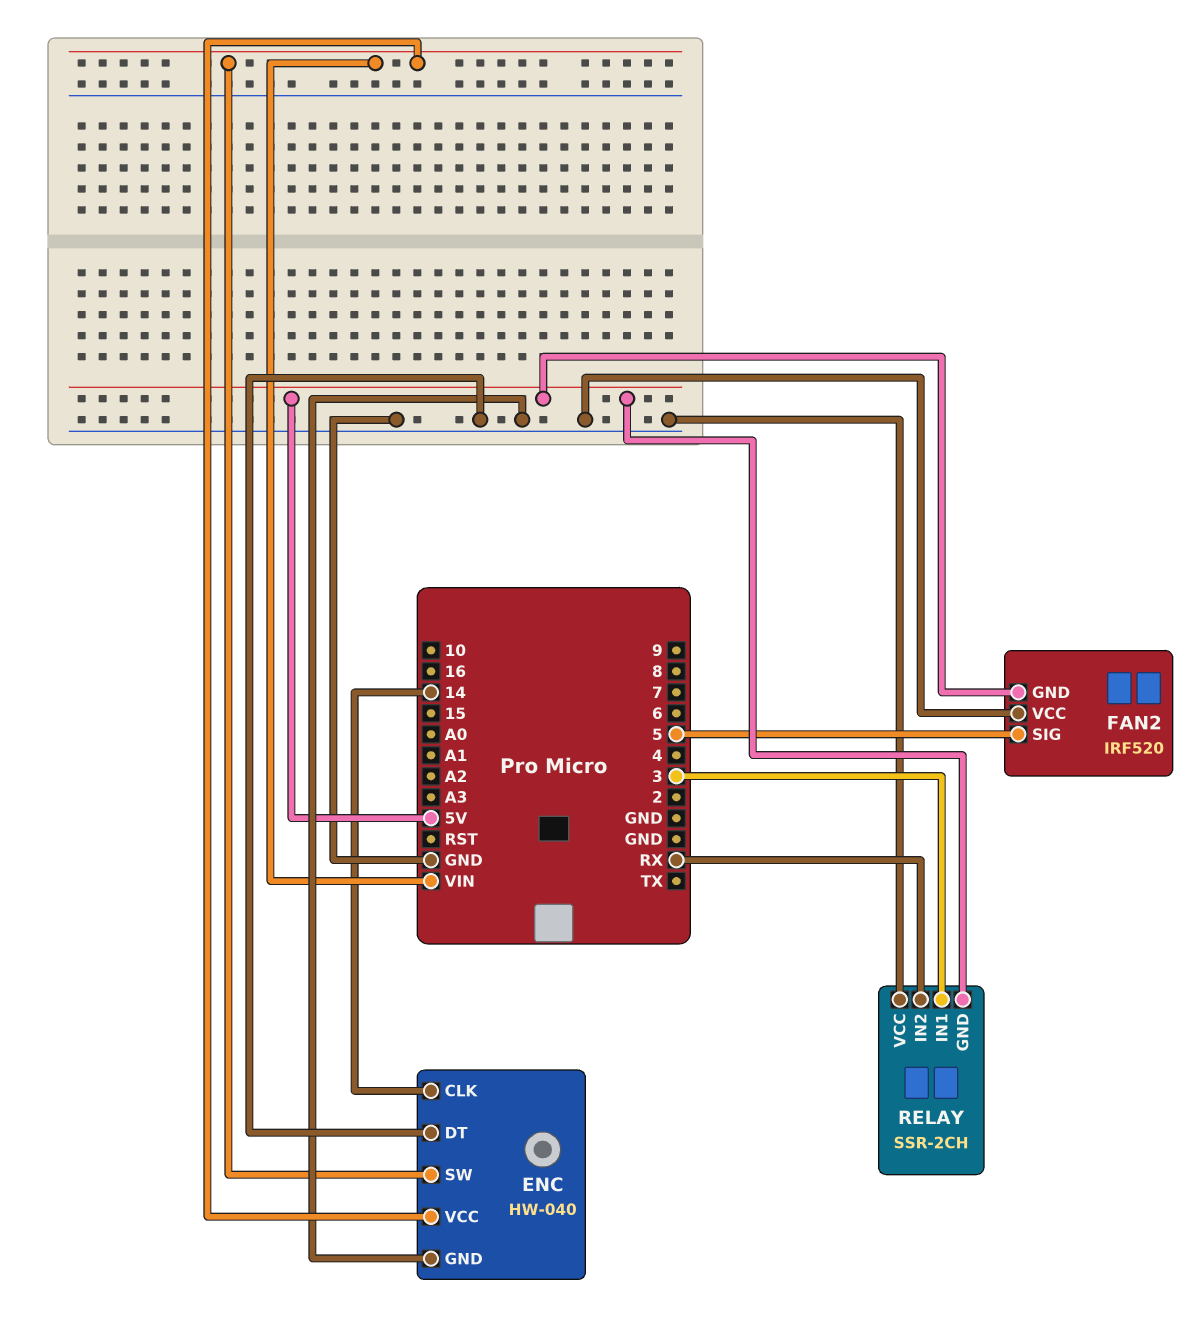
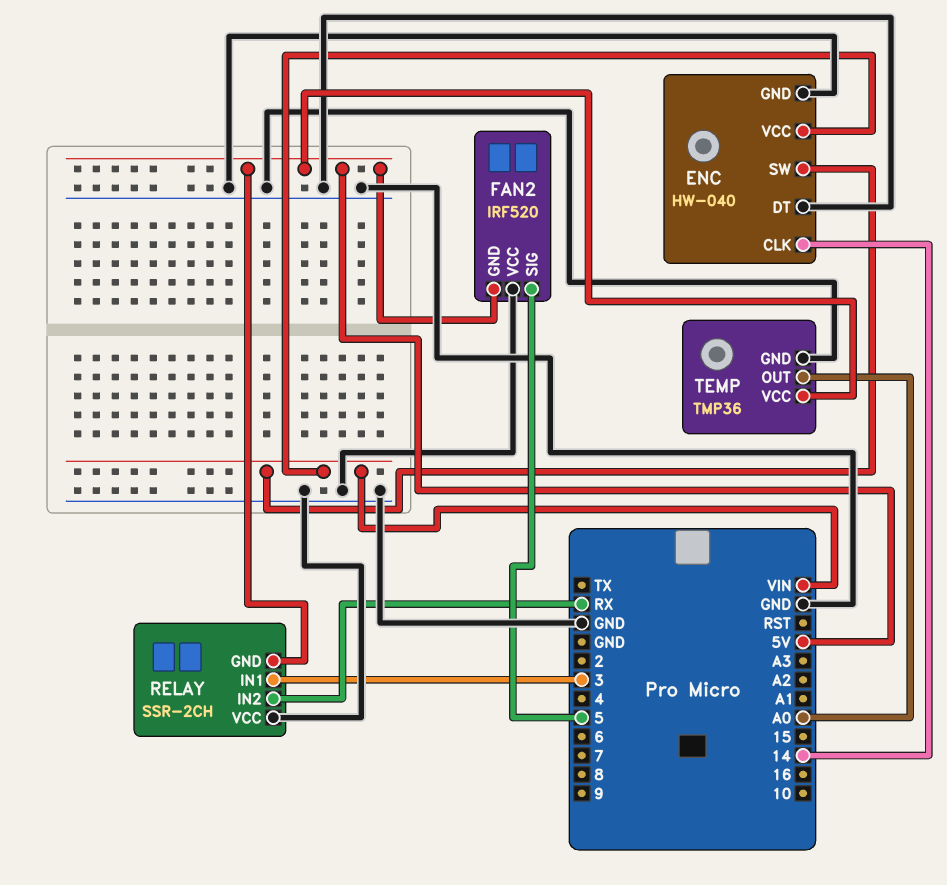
TEMP: none -> TMP36
TEMP pin GND: none -> GND
TEMP pin OUT: none -> A0
TEMP pin VCC: none -> 5V

